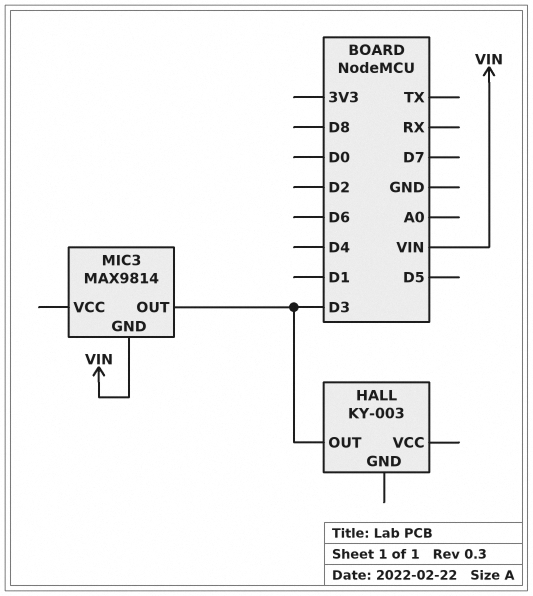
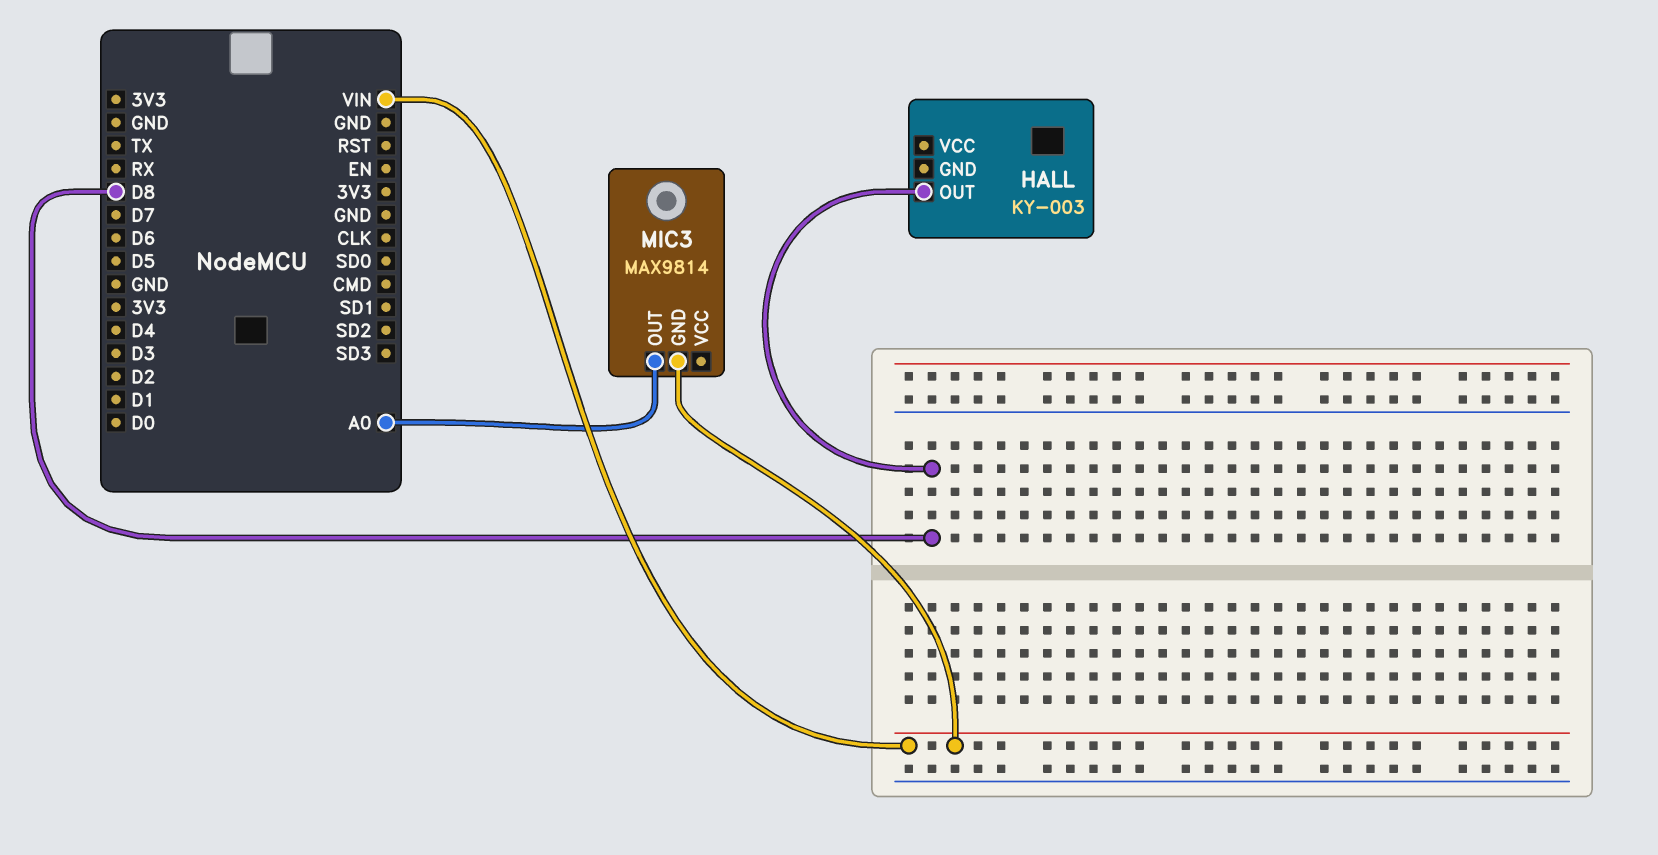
HALL pin OUT: D3 -> D8
MIC3 pin OUT: D3 -> A0

